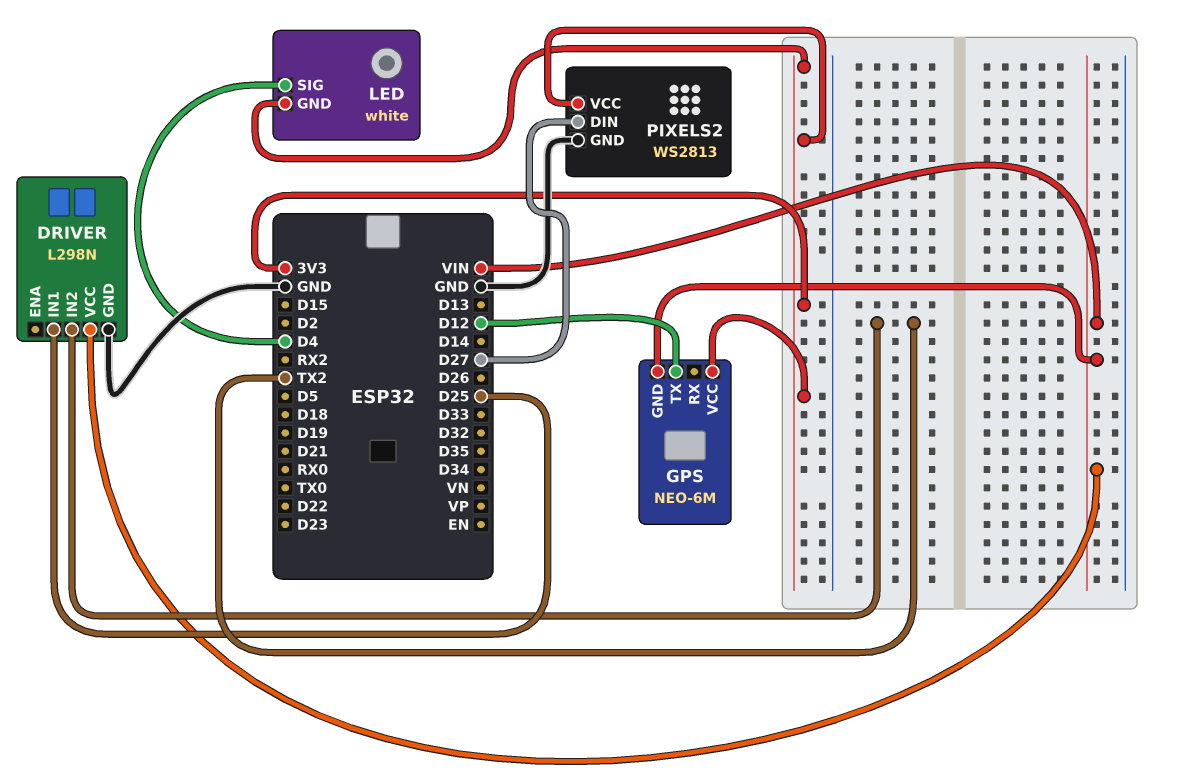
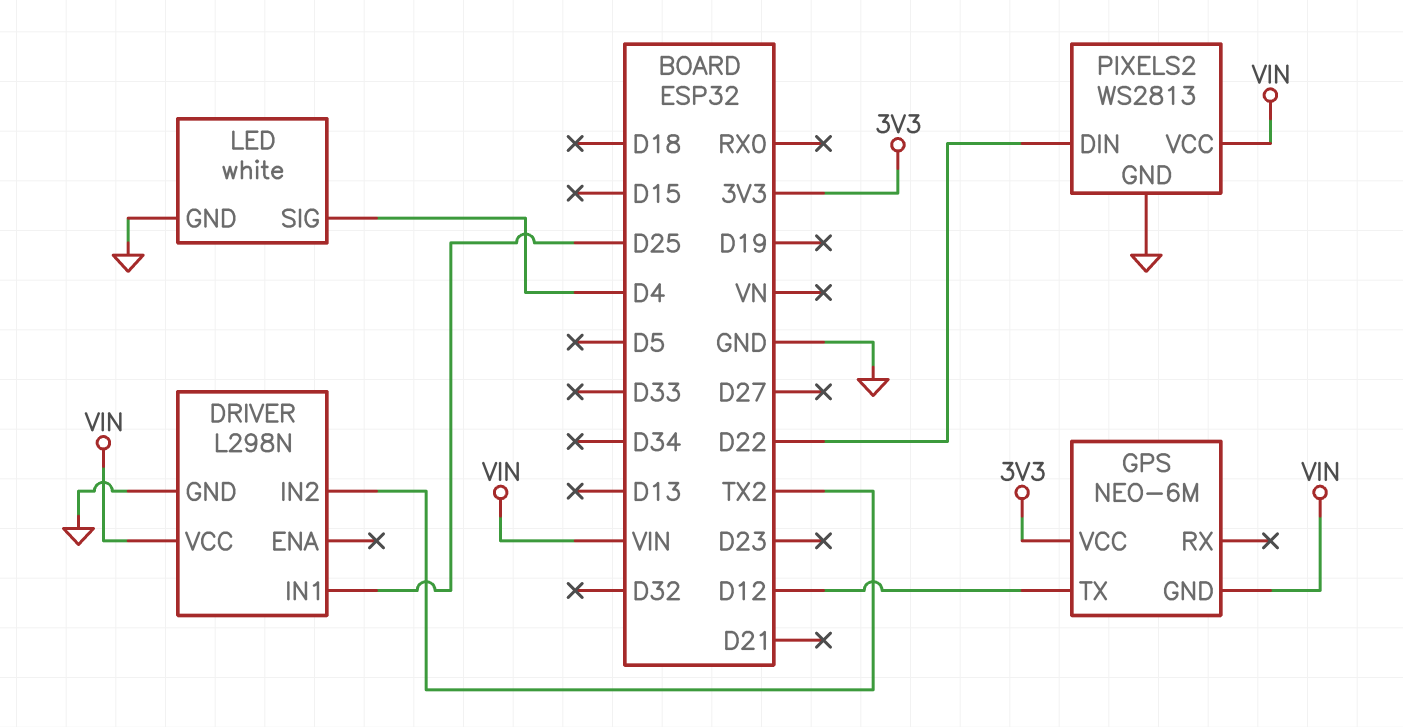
LED pin GND: 3V3 -> GND
PIXELS2 pin DIN: D27 -> D22
PIXELS2 pin VCC: 3V3 -> VIN

